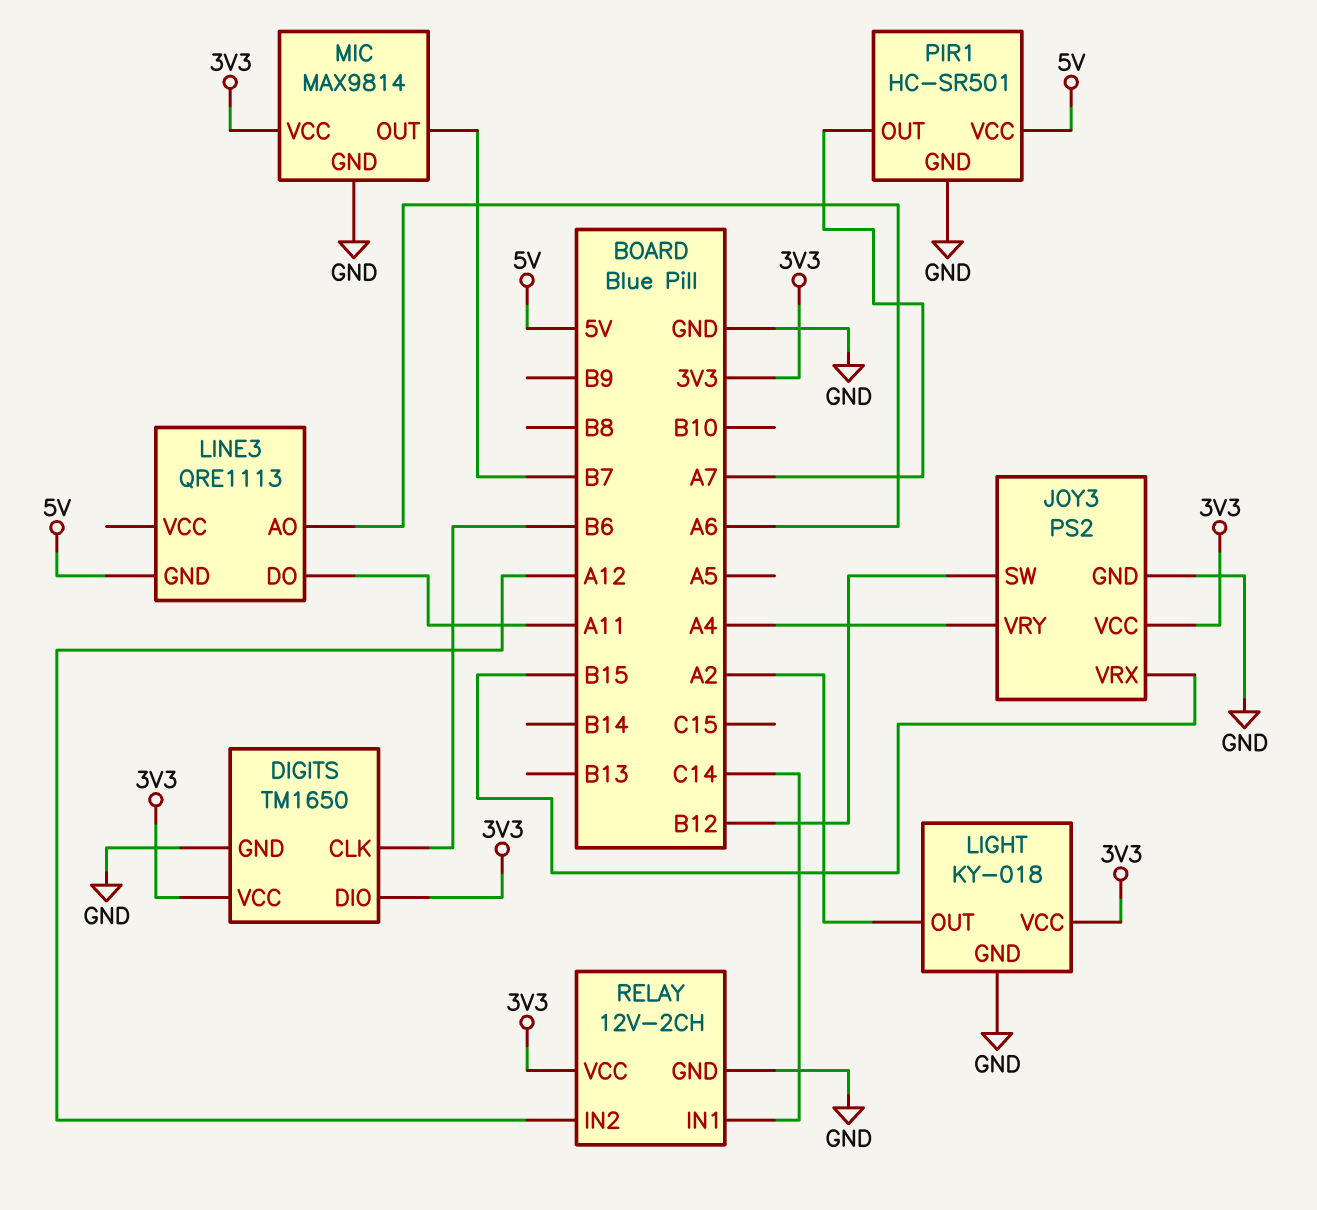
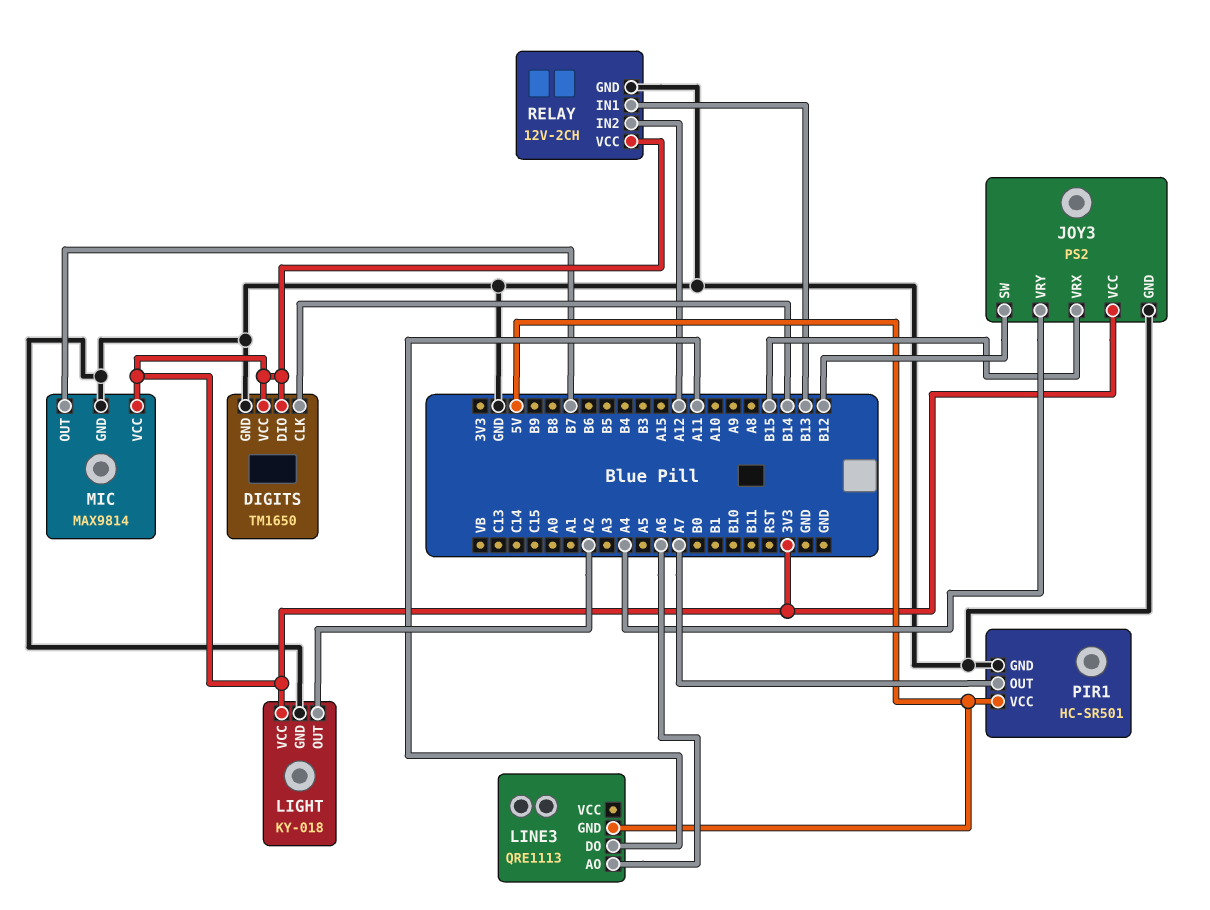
DIGITS pin CLK: B6 -> B14
RELAY pin IN1: C14 -> B13

